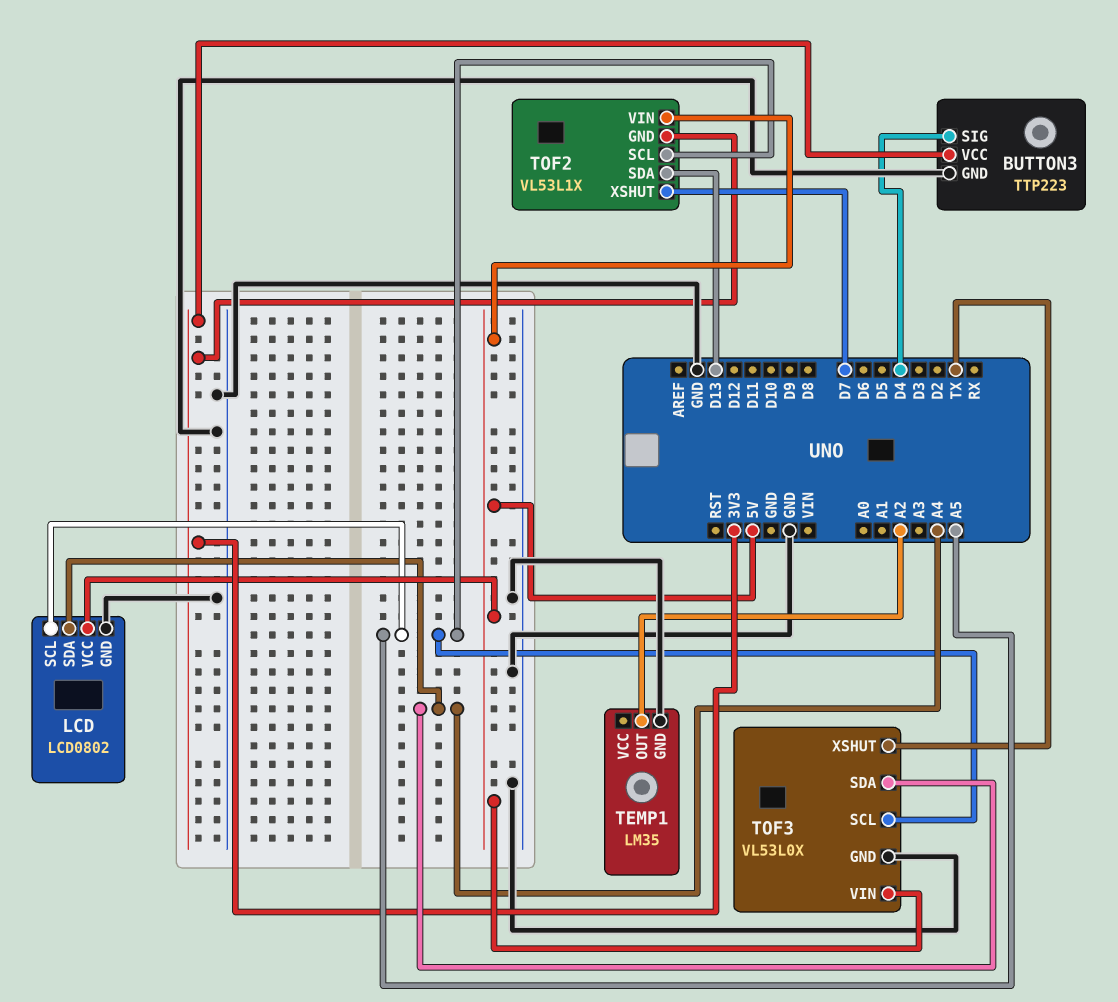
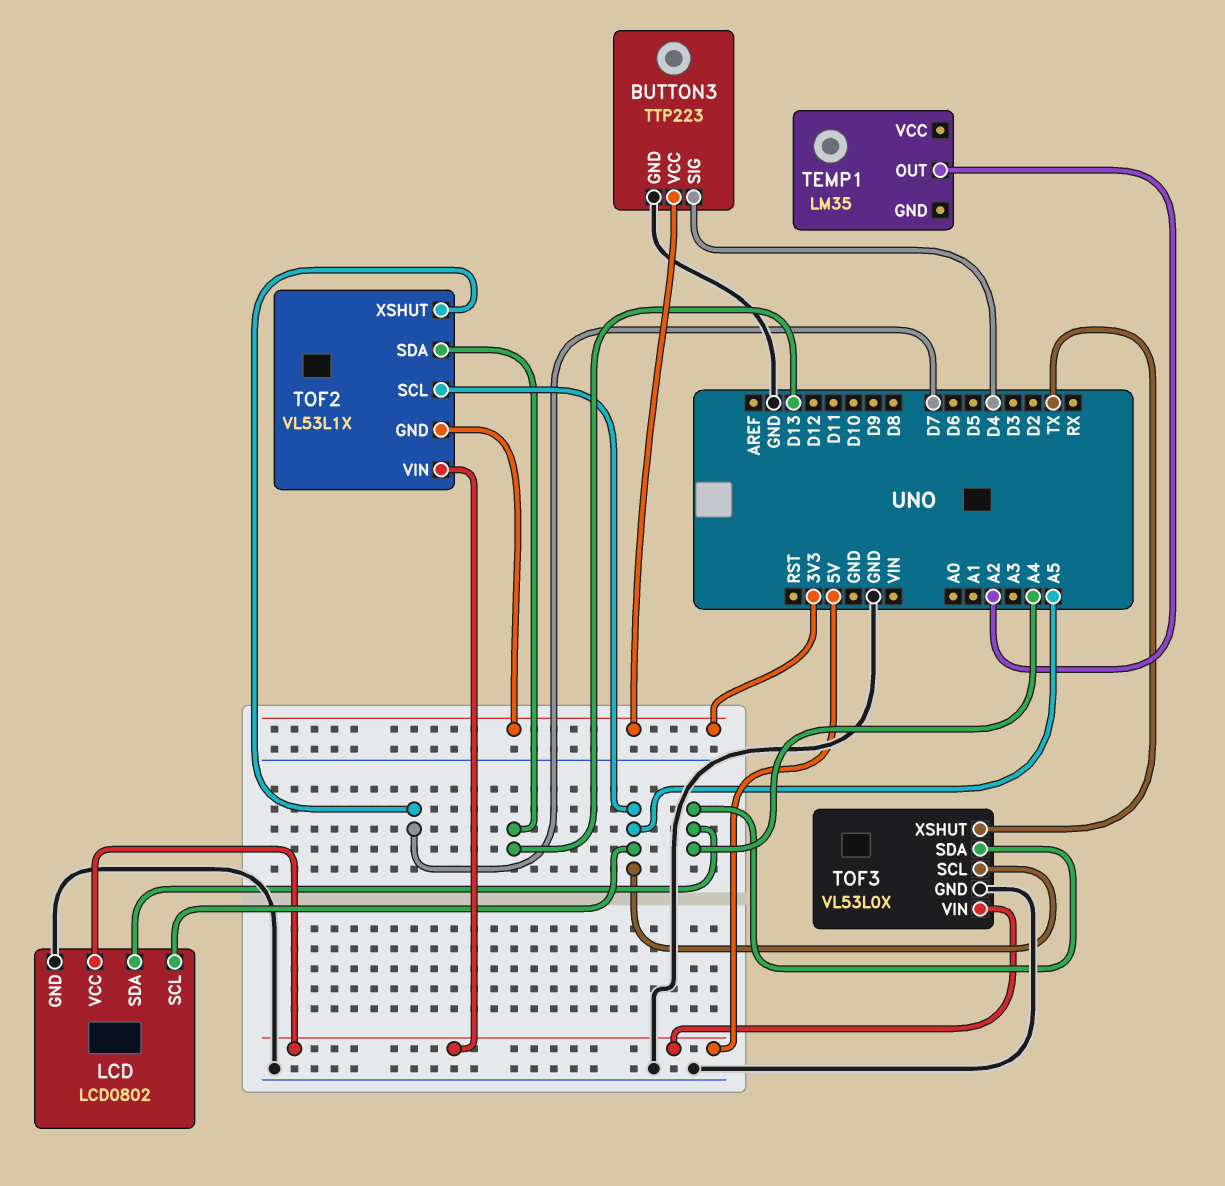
TEMP1 pin GND: GND -> none

